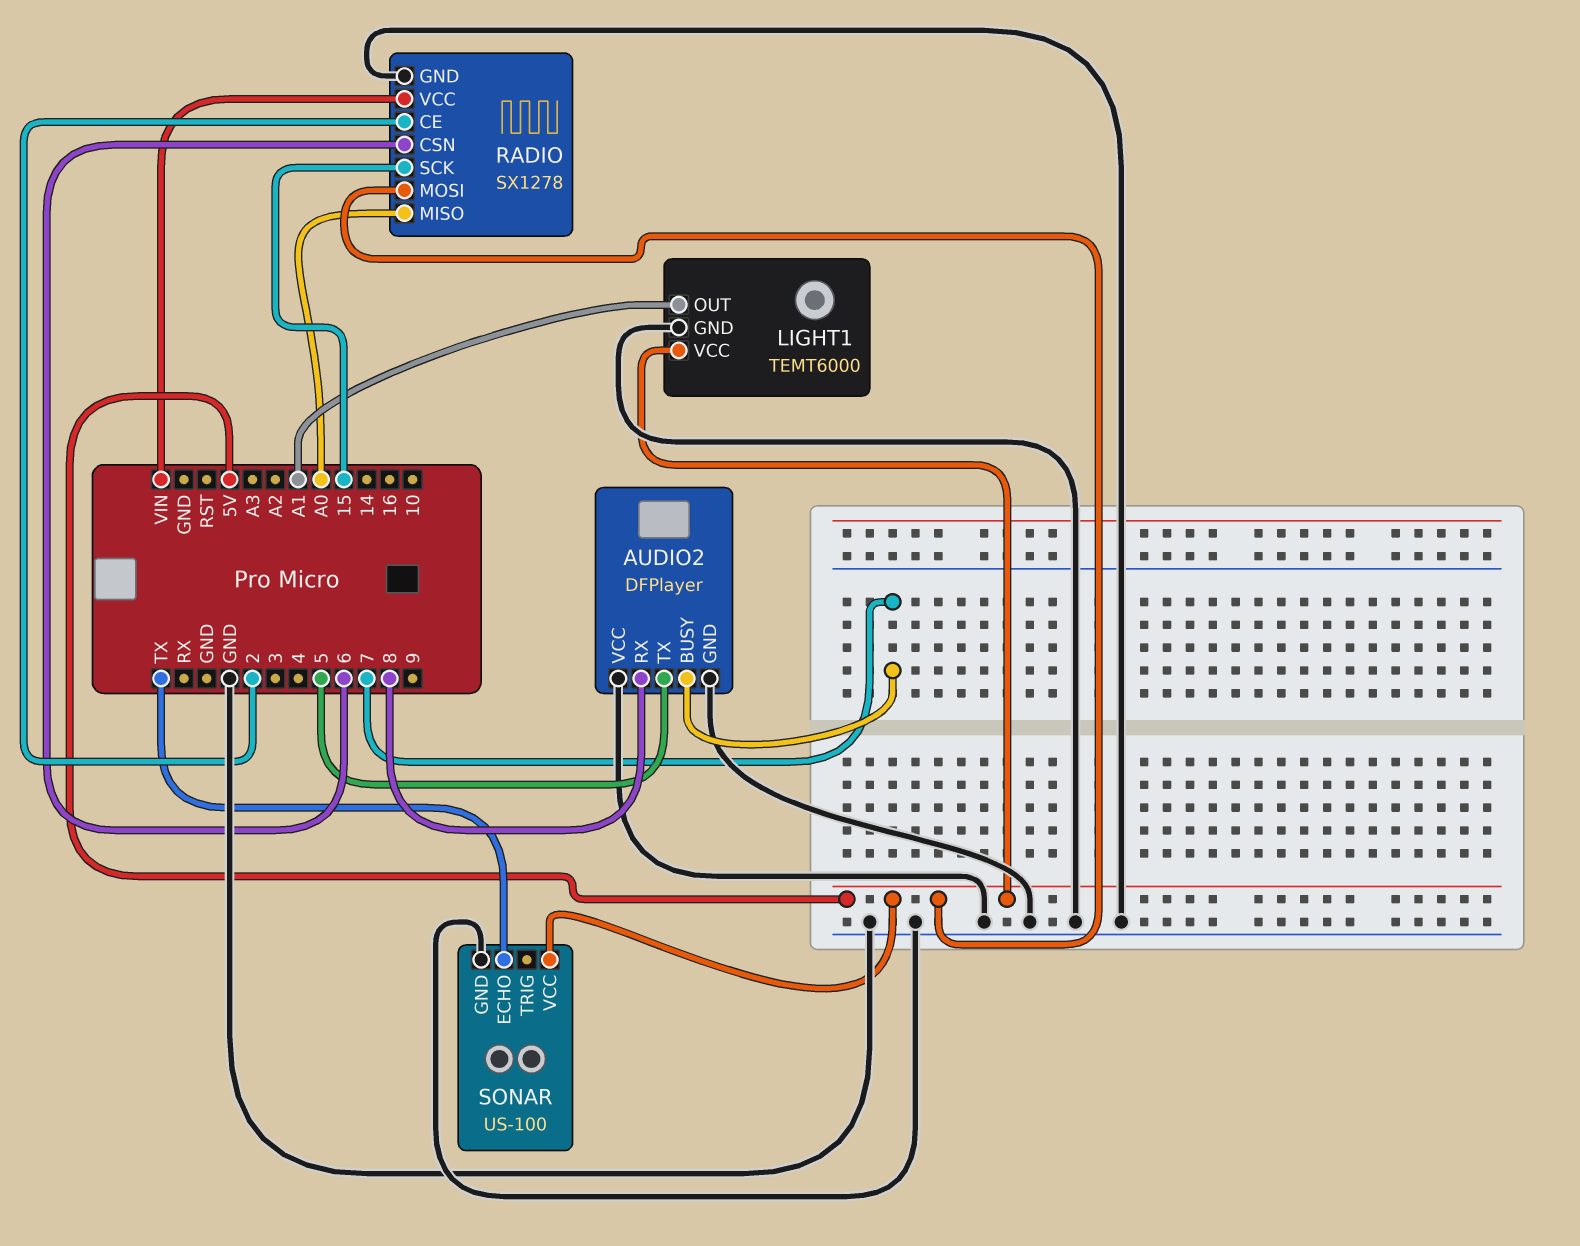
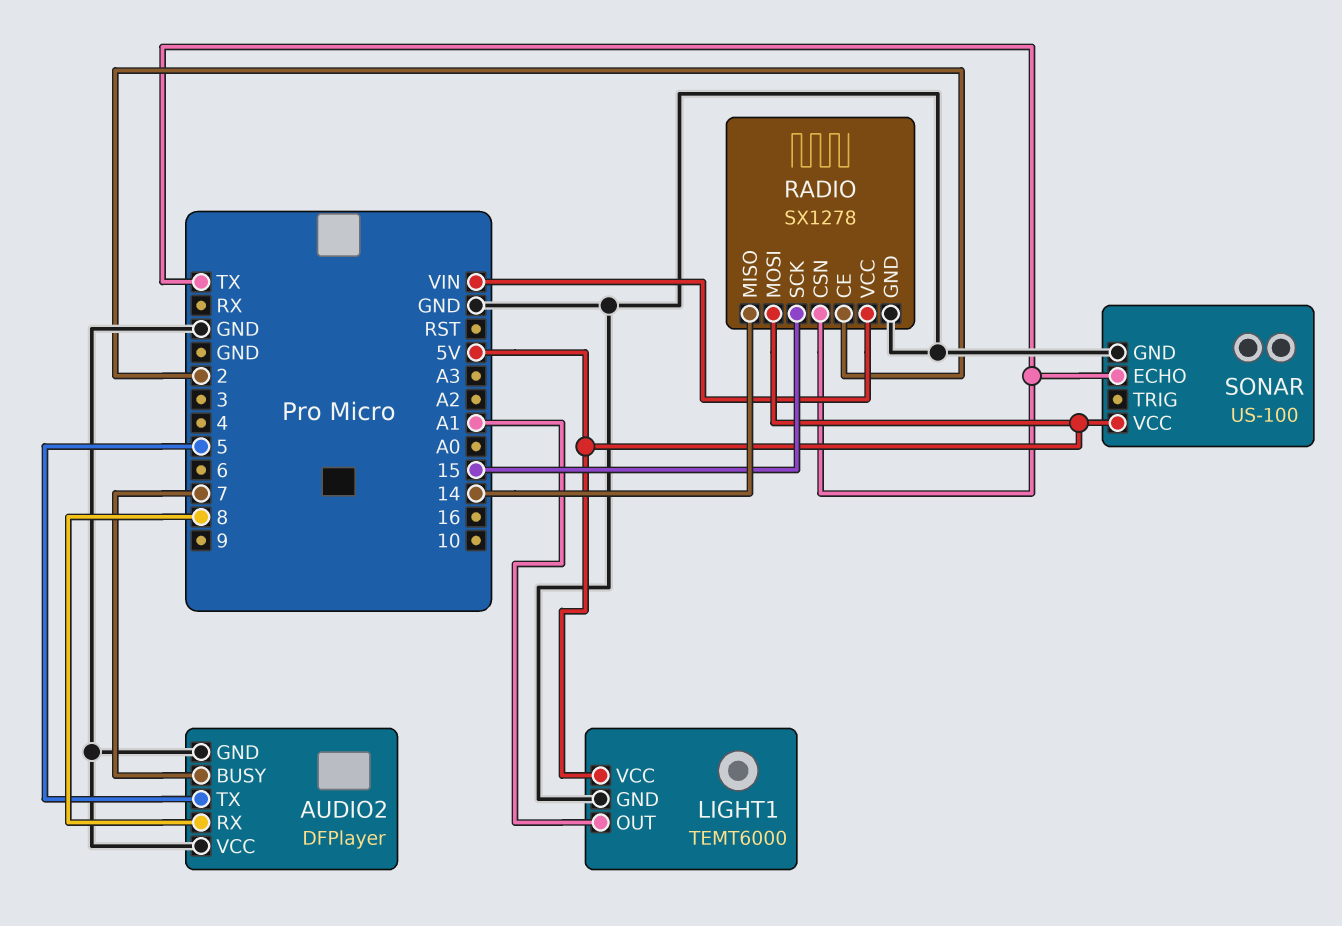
RADIO pin CSN: 6 -> TX
RADIO pin MISO: A0 -> 14

